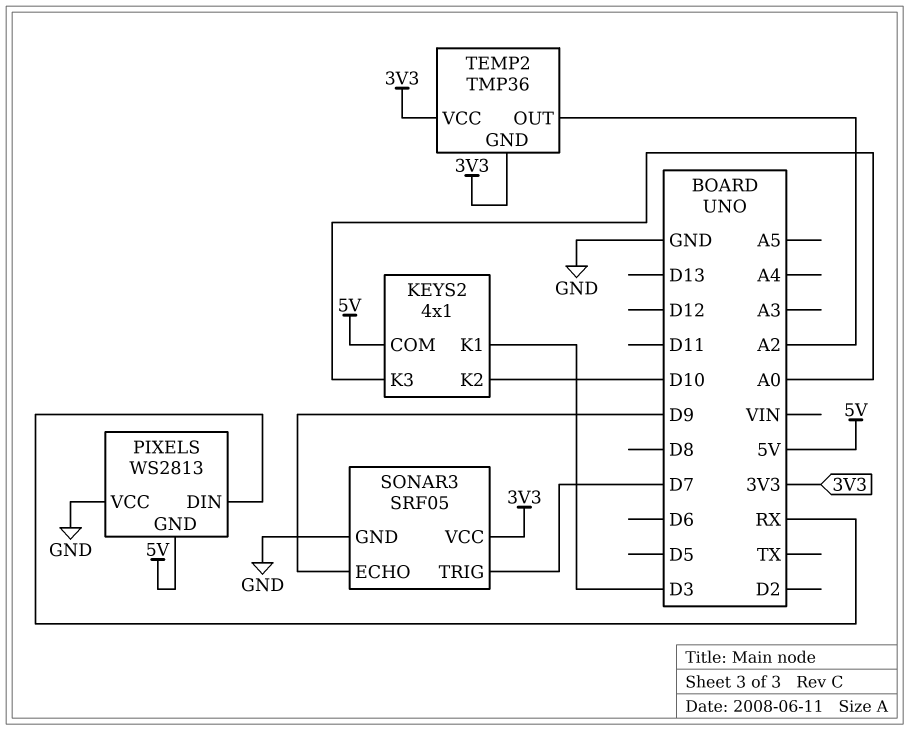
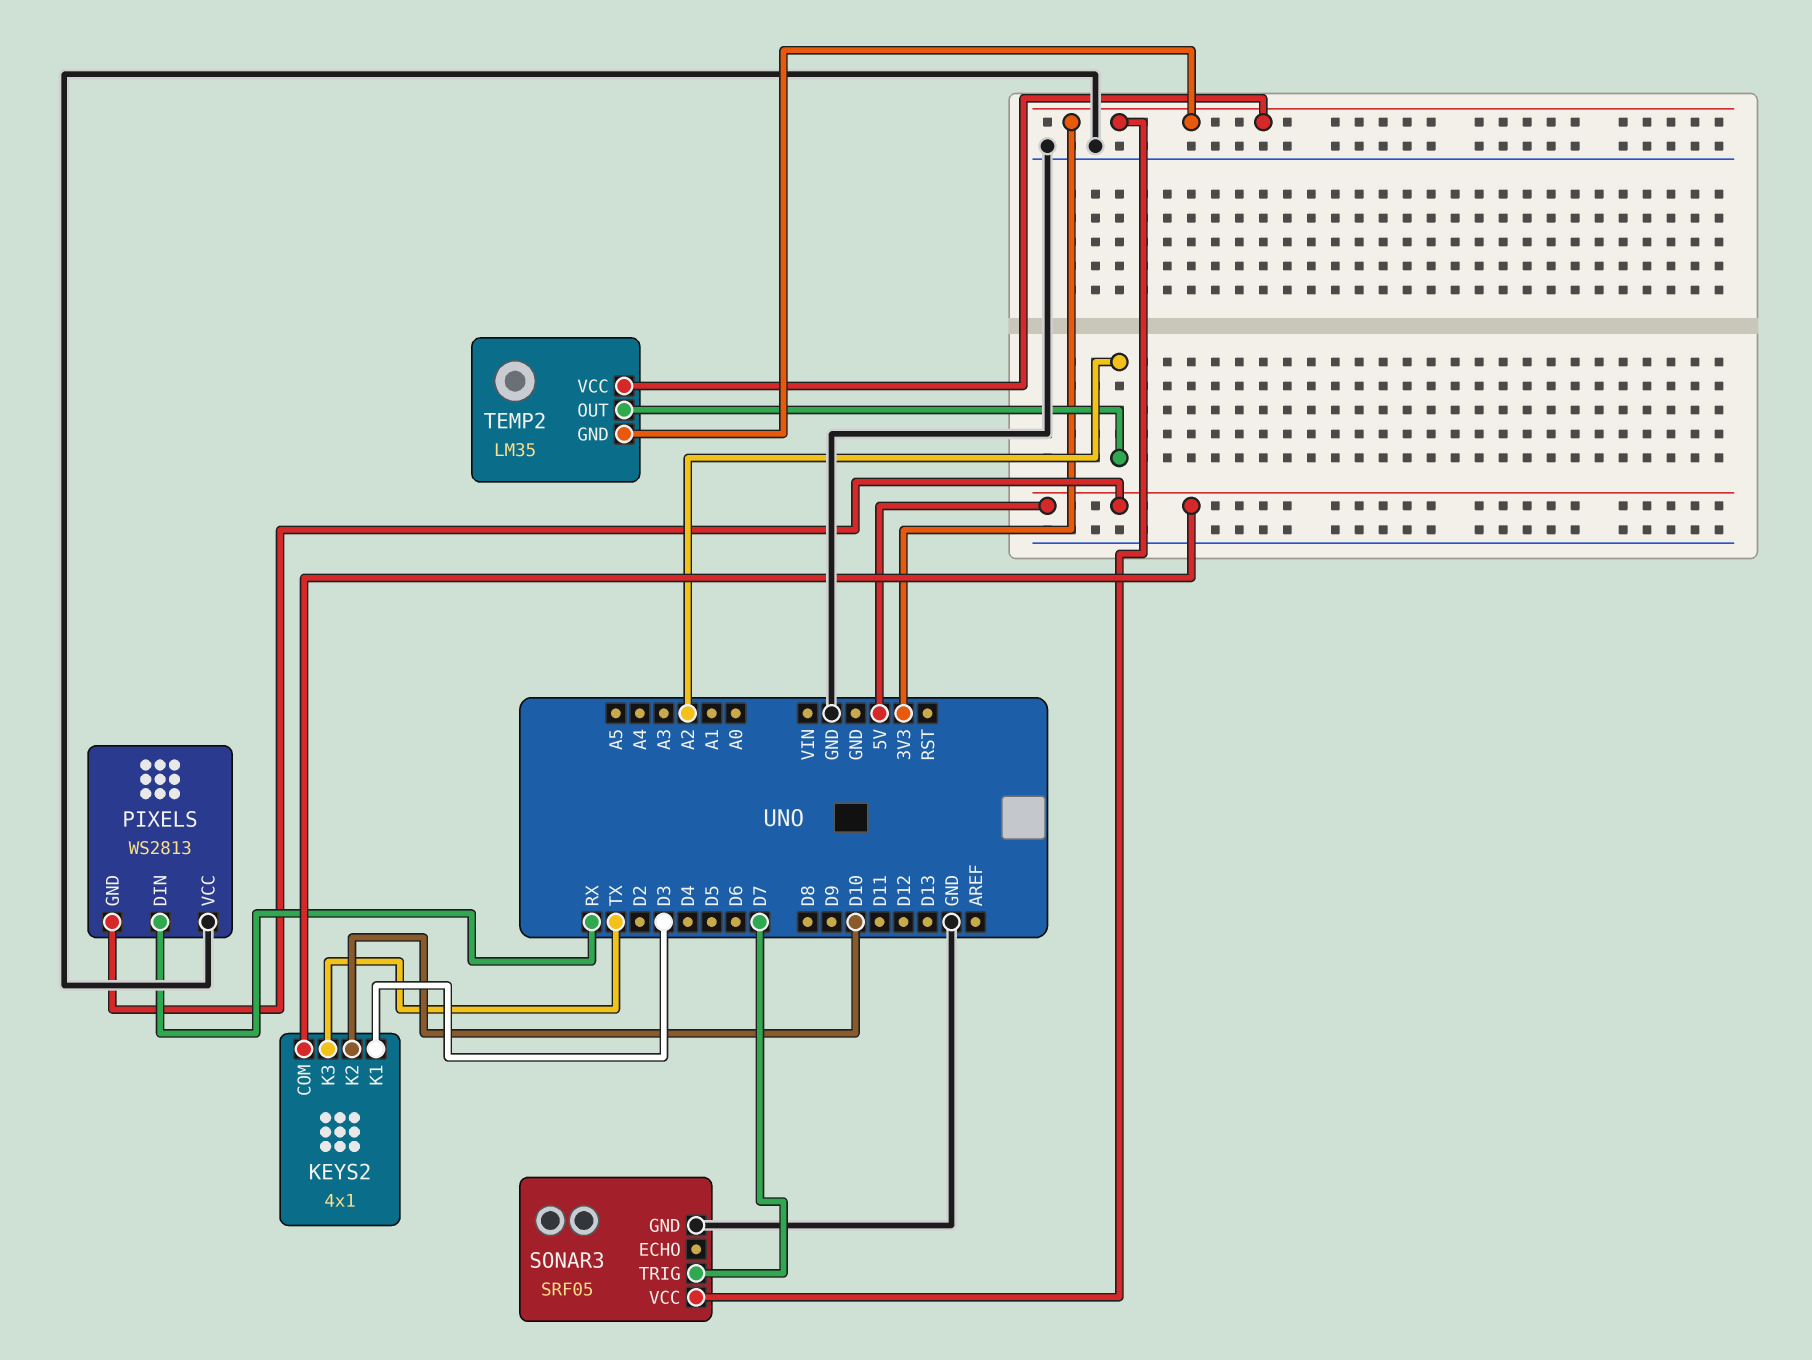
KEYS2 pin K3: A0 -> TX
SONAR3 pin ECHO: D9 -> none
TEMP2: TMP36 -> LM35

